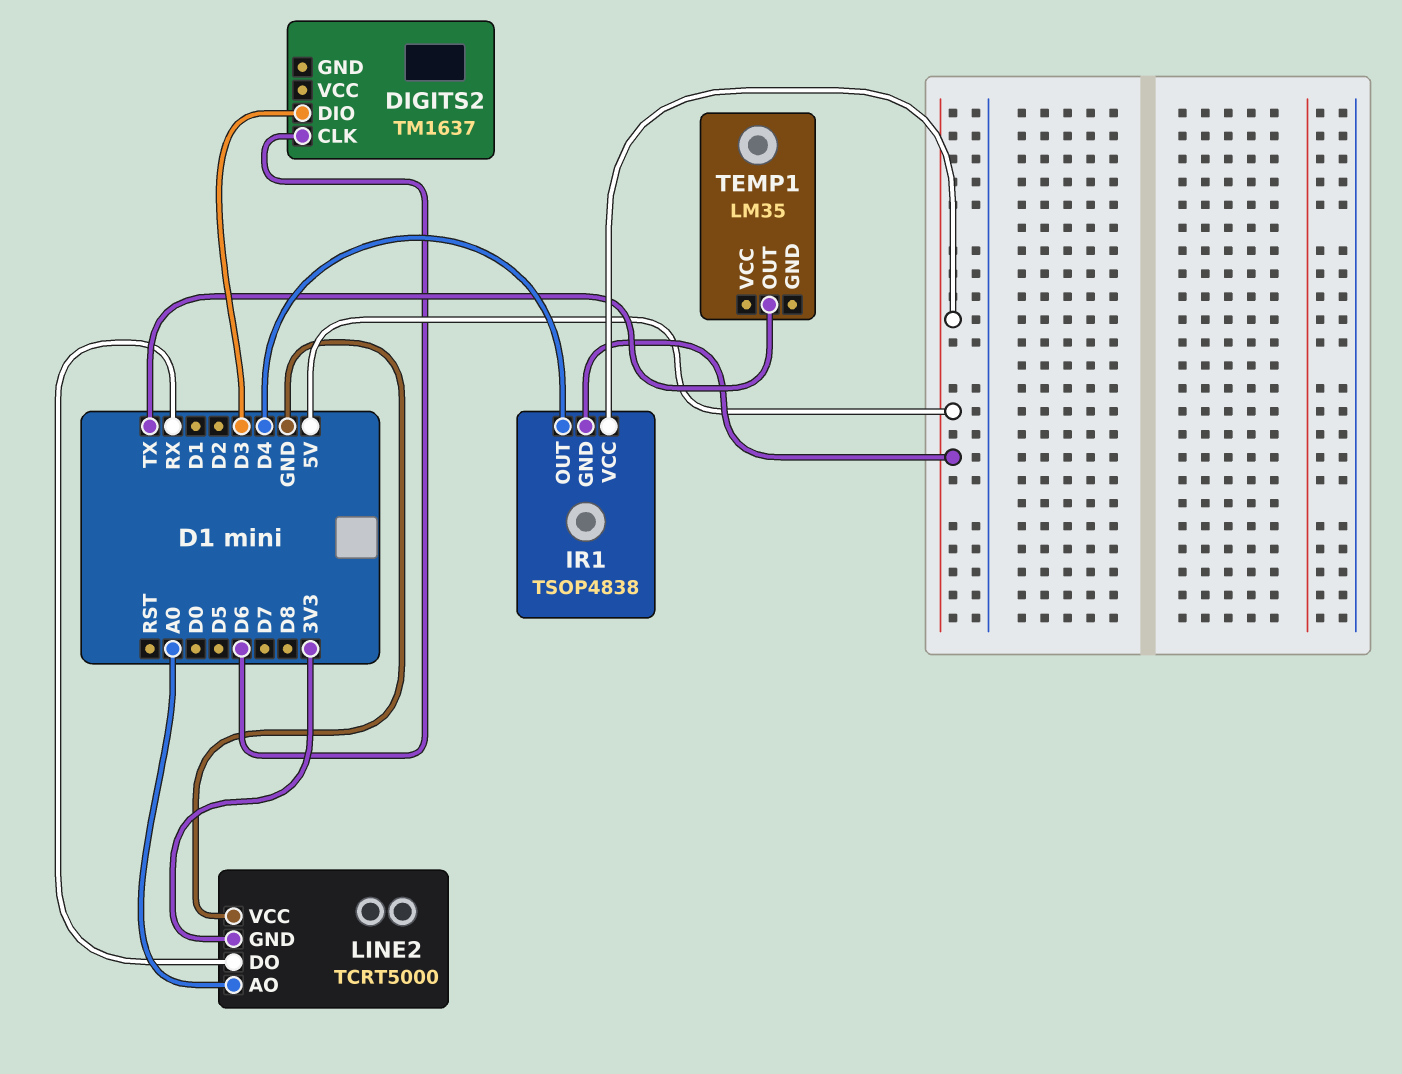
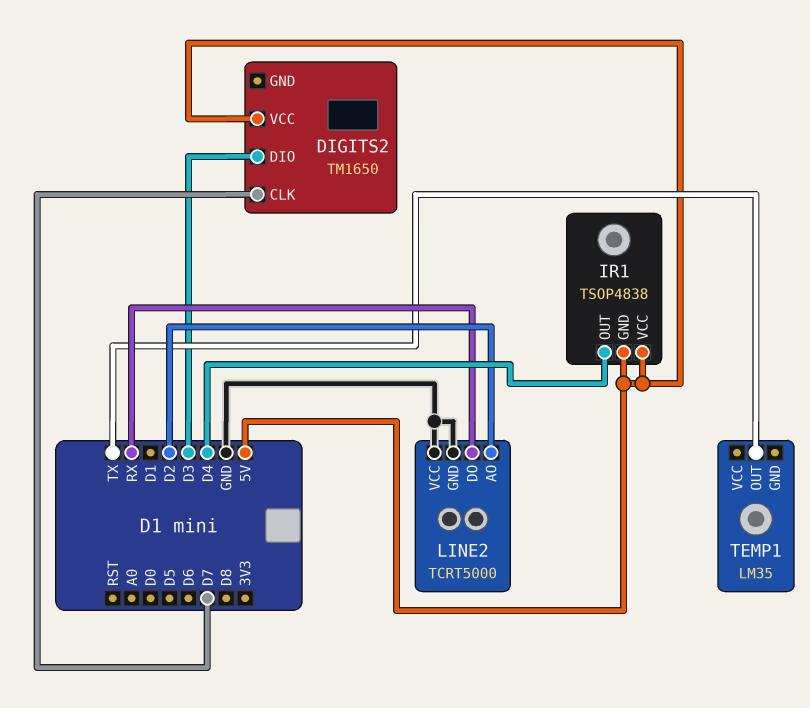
DIGITS2: TM1637 -> TM1650
DIGITS2 pin CLK: D6 -> D7
DIGITS2 pin VCC: none -> 5V
LINE2 pin AO: A0 -> D2
LINE2 pin GND: 3V3 -> GND

